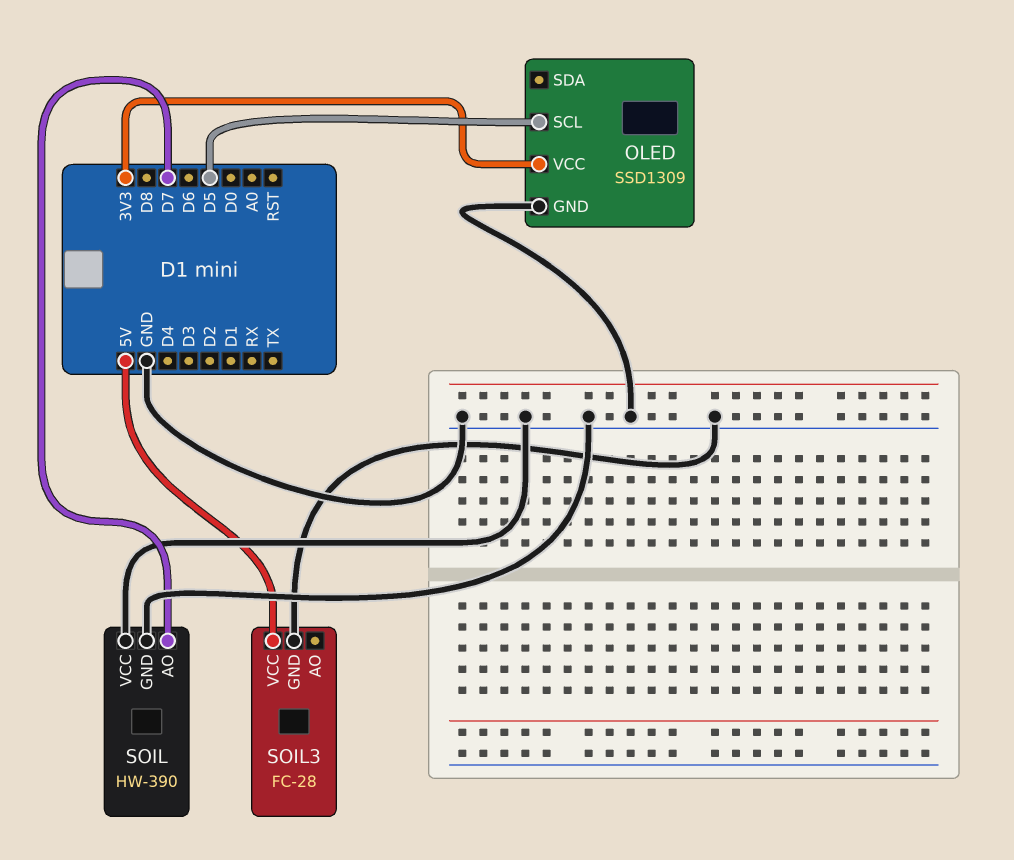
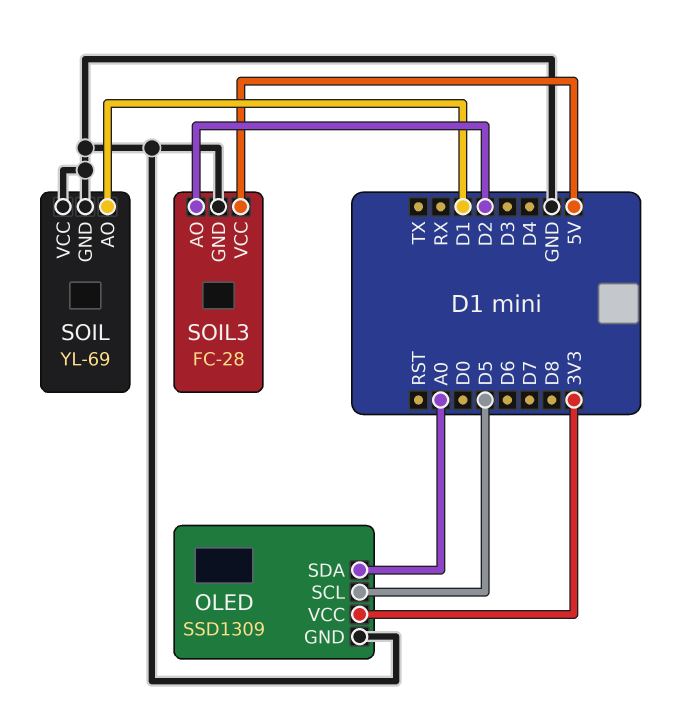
OLED pin SDA: none -> A0
SOIL: HW-390 -> YL-69
SOIL pin AO: D7 -> D1
SOIL3 pin AO: none -> D2

